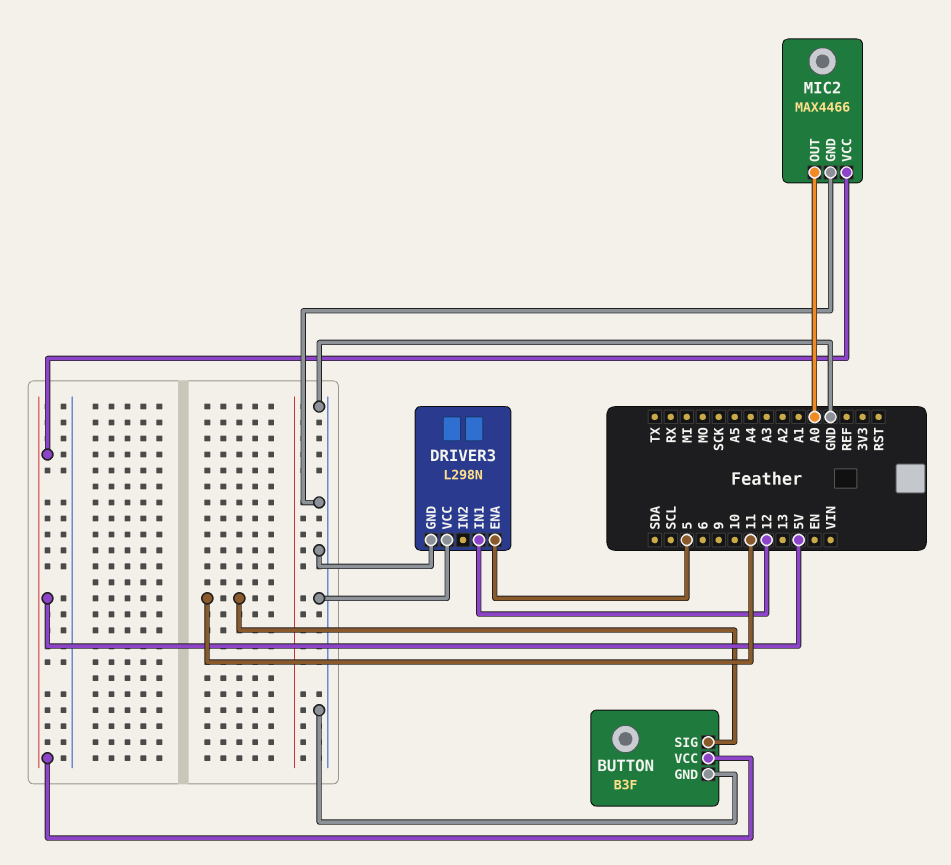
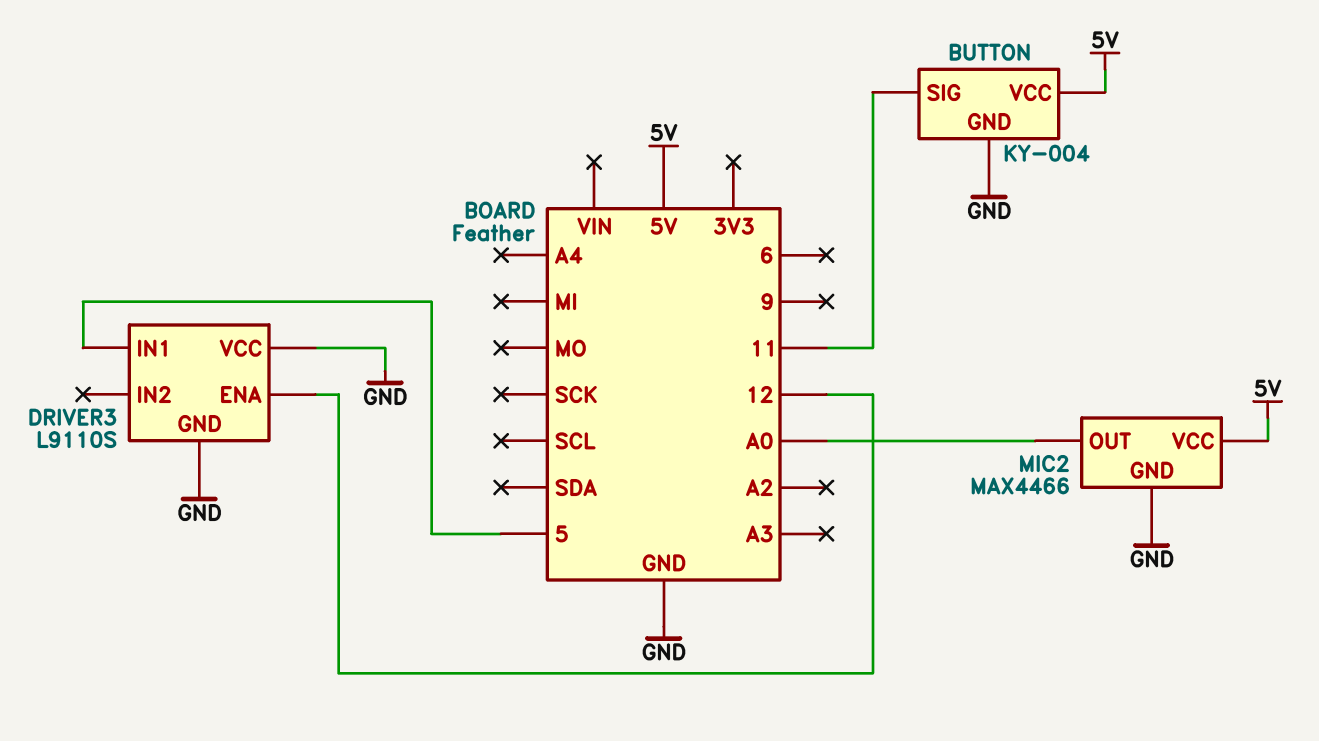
BUTTON: B3F -> KY-004
DRIVER3: L298N -> L9110S
DRIVER3 pin ENA: 5 -> 12
DRIVER3 pin IN1: 12 -> 5

